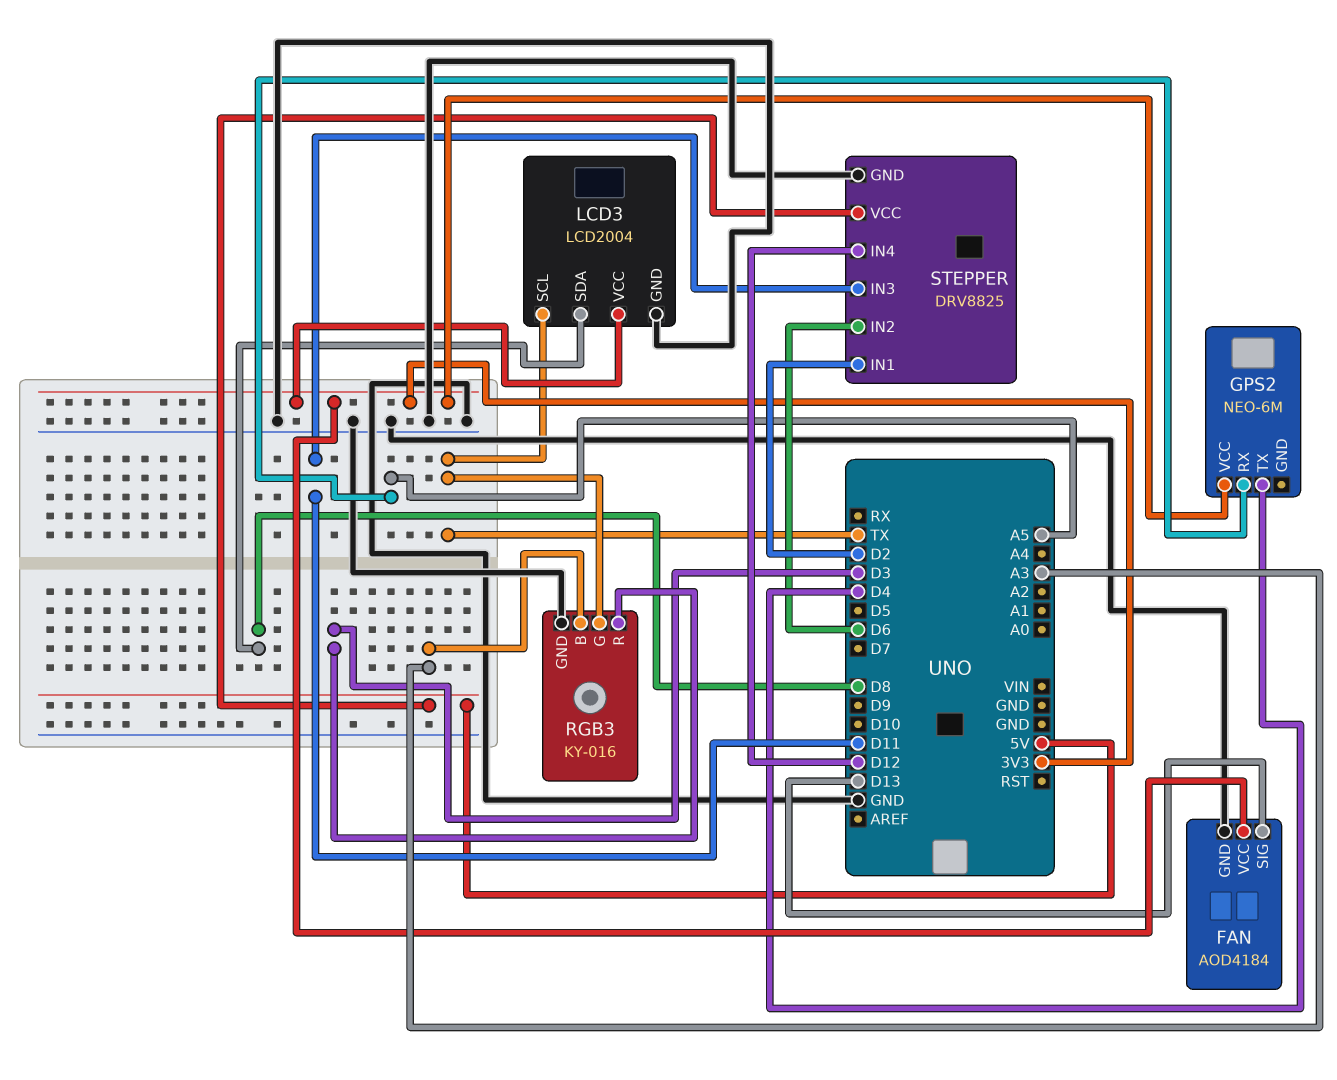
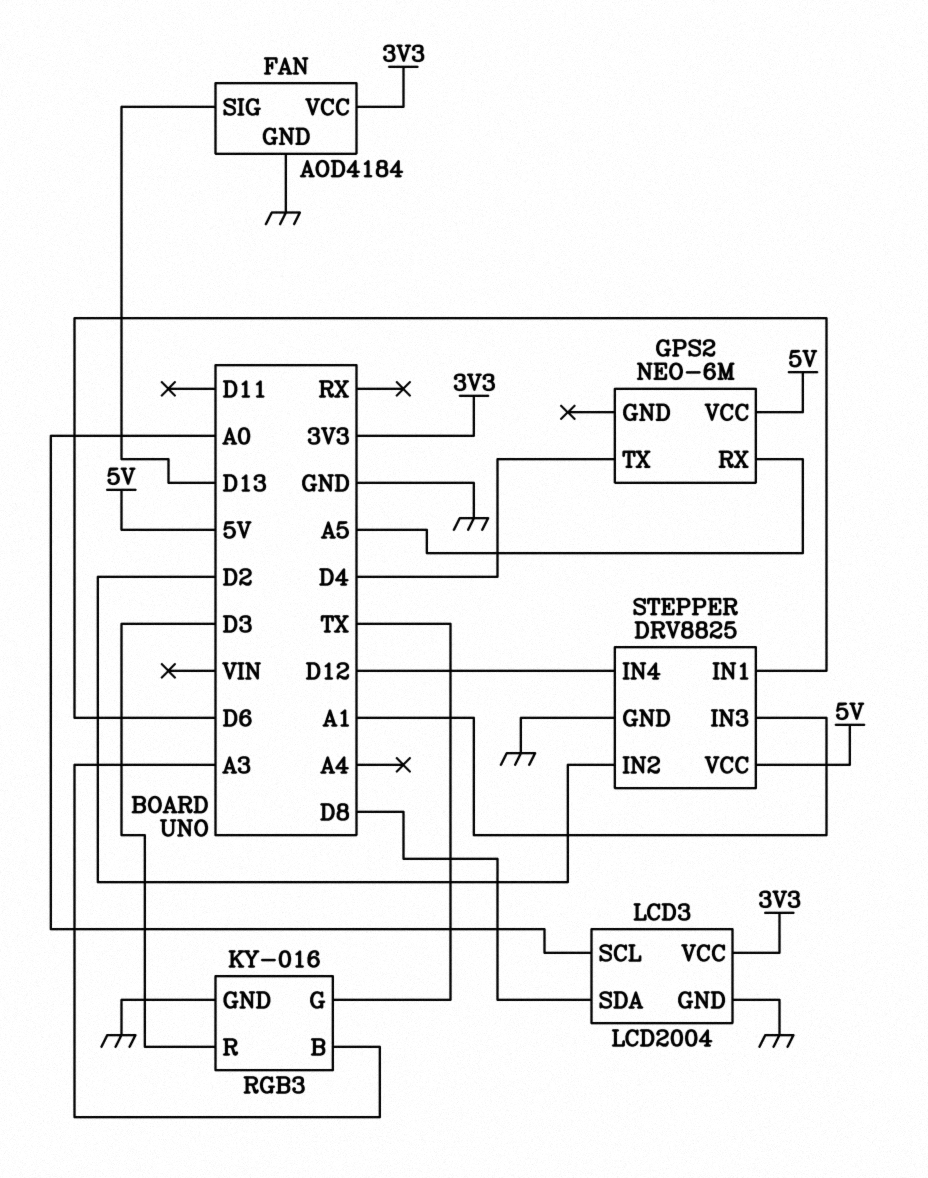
GPS2 pin VCC: 3V3 -> 5V
LCD3 pin SCL: TX -> A0
STEPPER pin IN1: D2 -> D6
STEPPER pin IN2: D6 -> D2
STEPPER pin IN3: D11 -> A1

